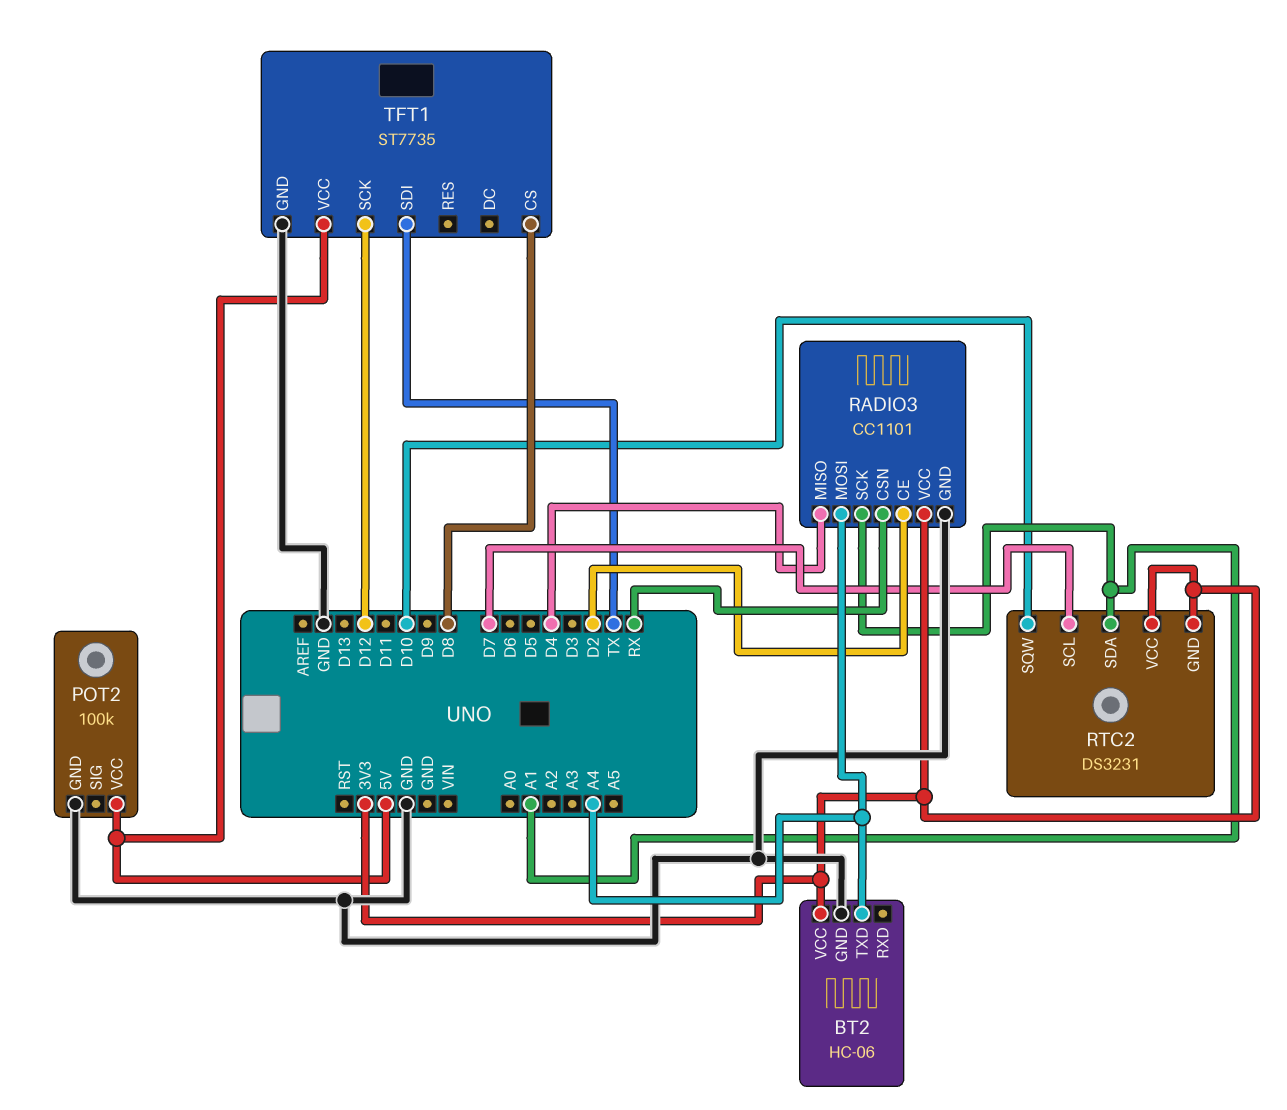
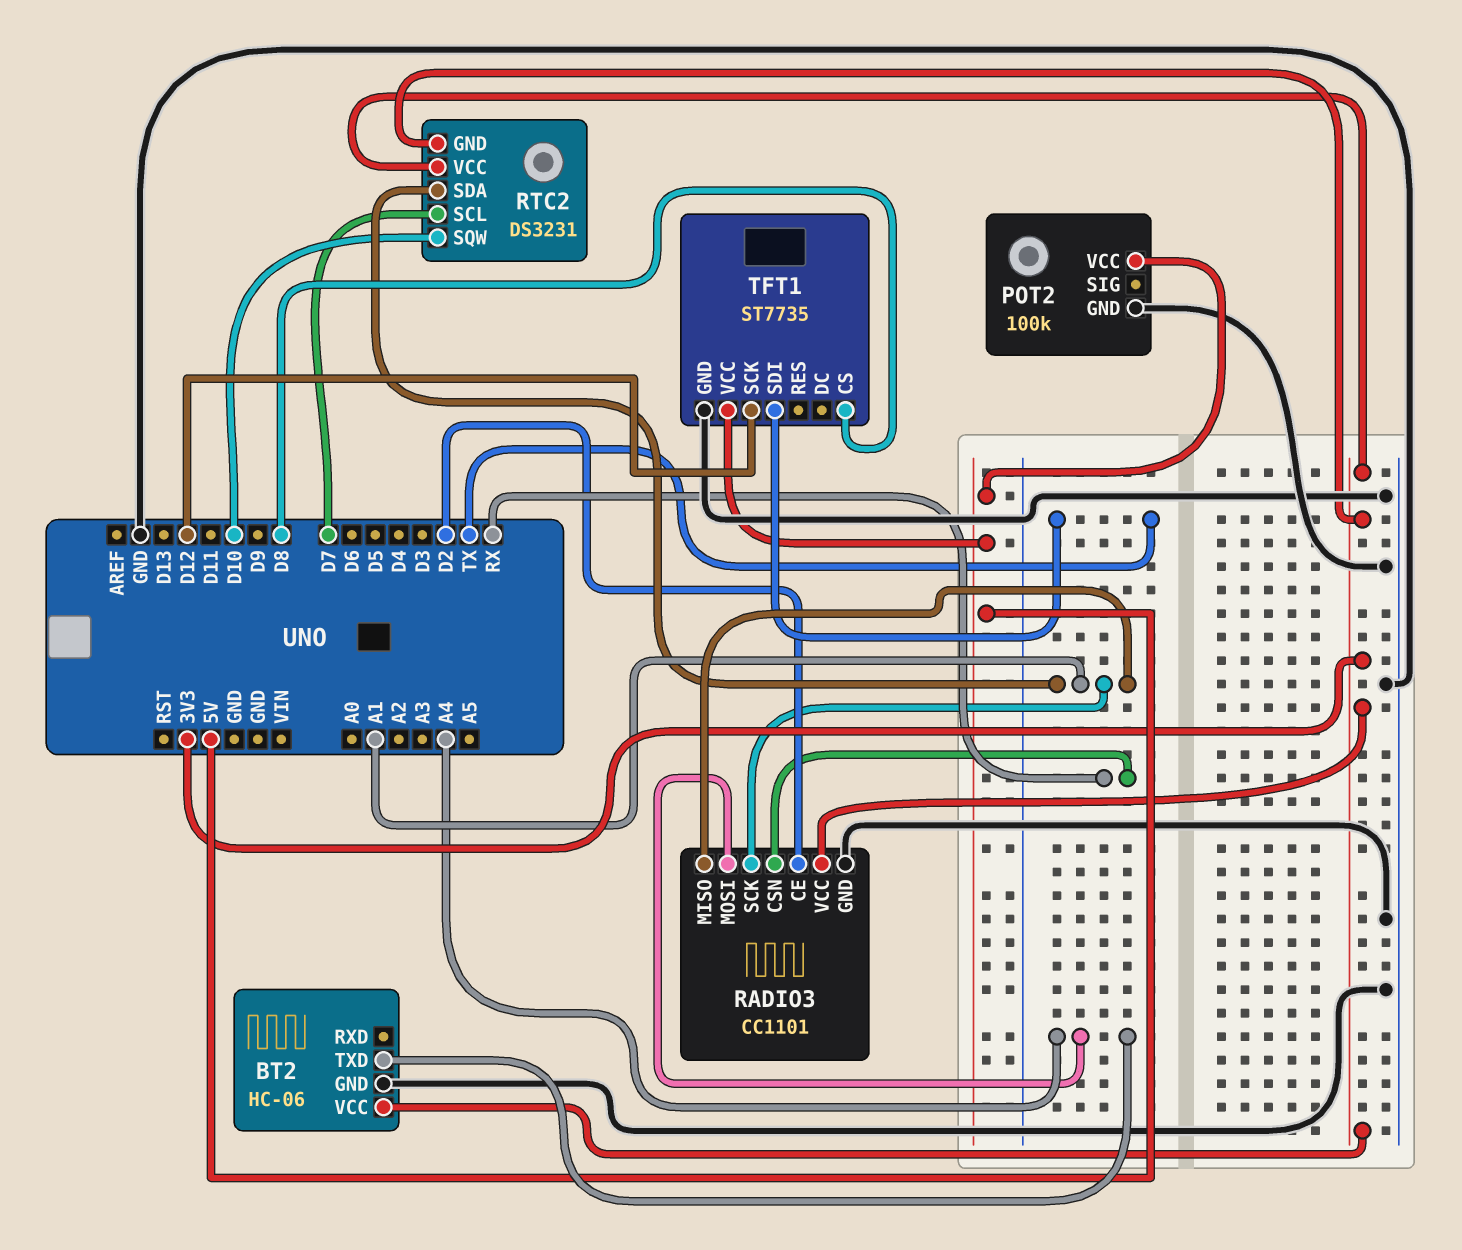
RADIO3 pin MISO: D4 -> A1

